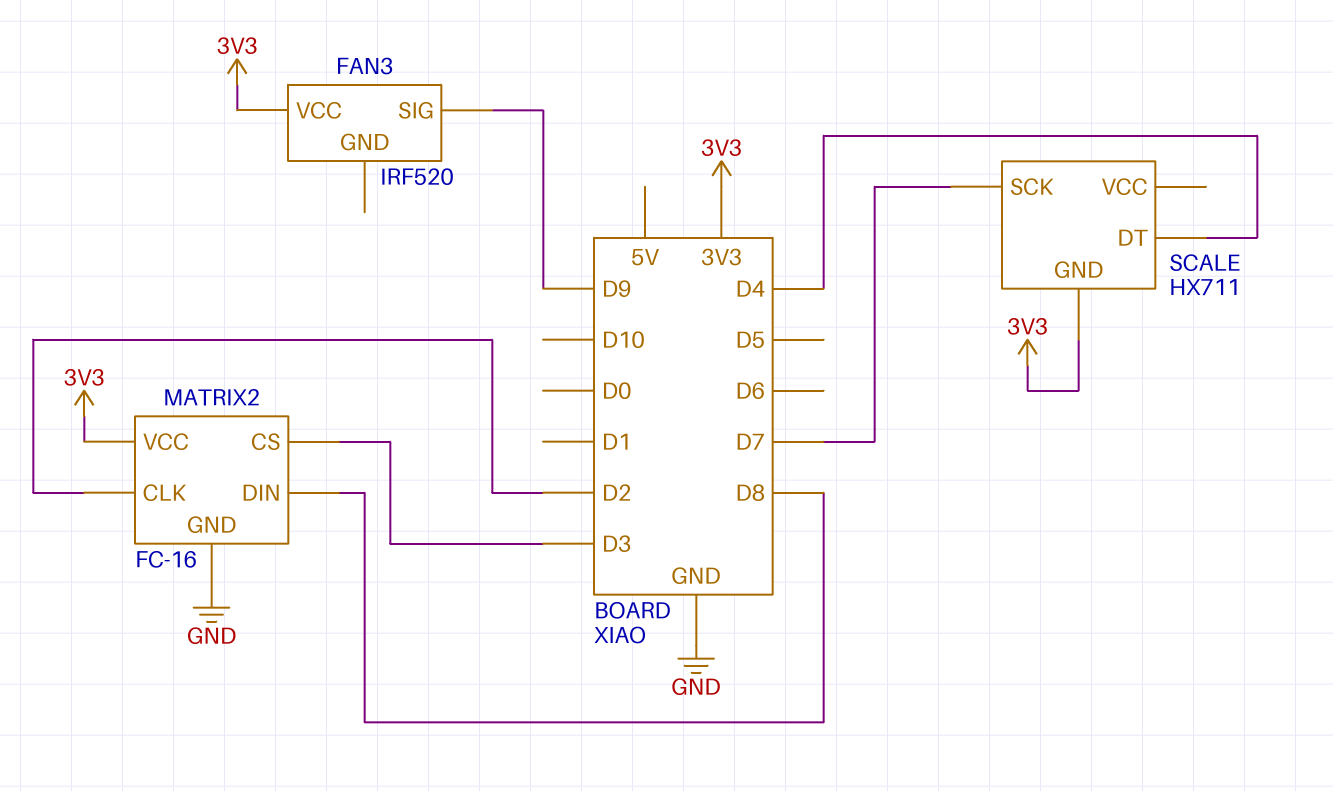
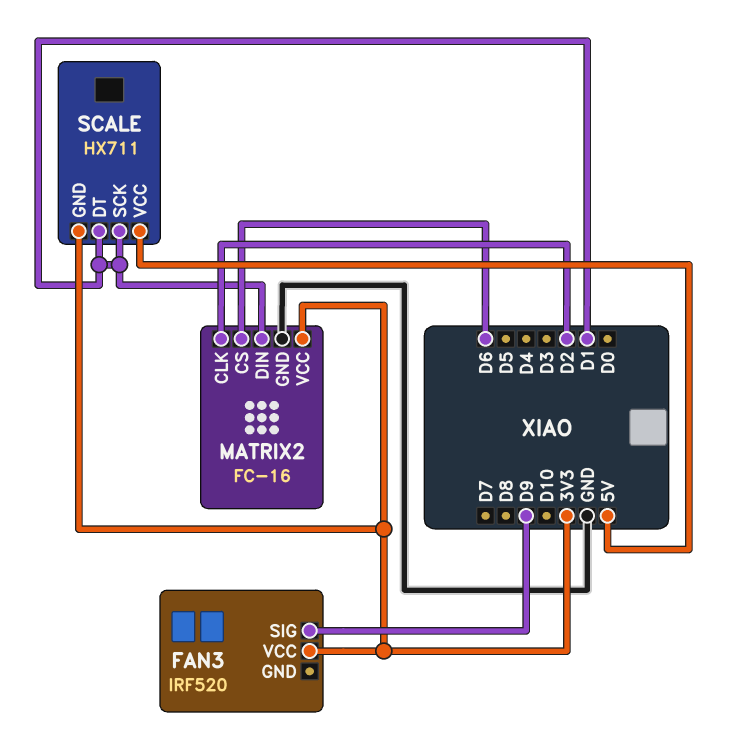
MATRIX2 pin CS: D3 -> D6
MATRIX2 pin DIN: D8 -> D1
SCALE pin DT: D4 -> D1
SCALE pin SCK: D7 -> D1
SCALE pin VCC: none -> 5V

